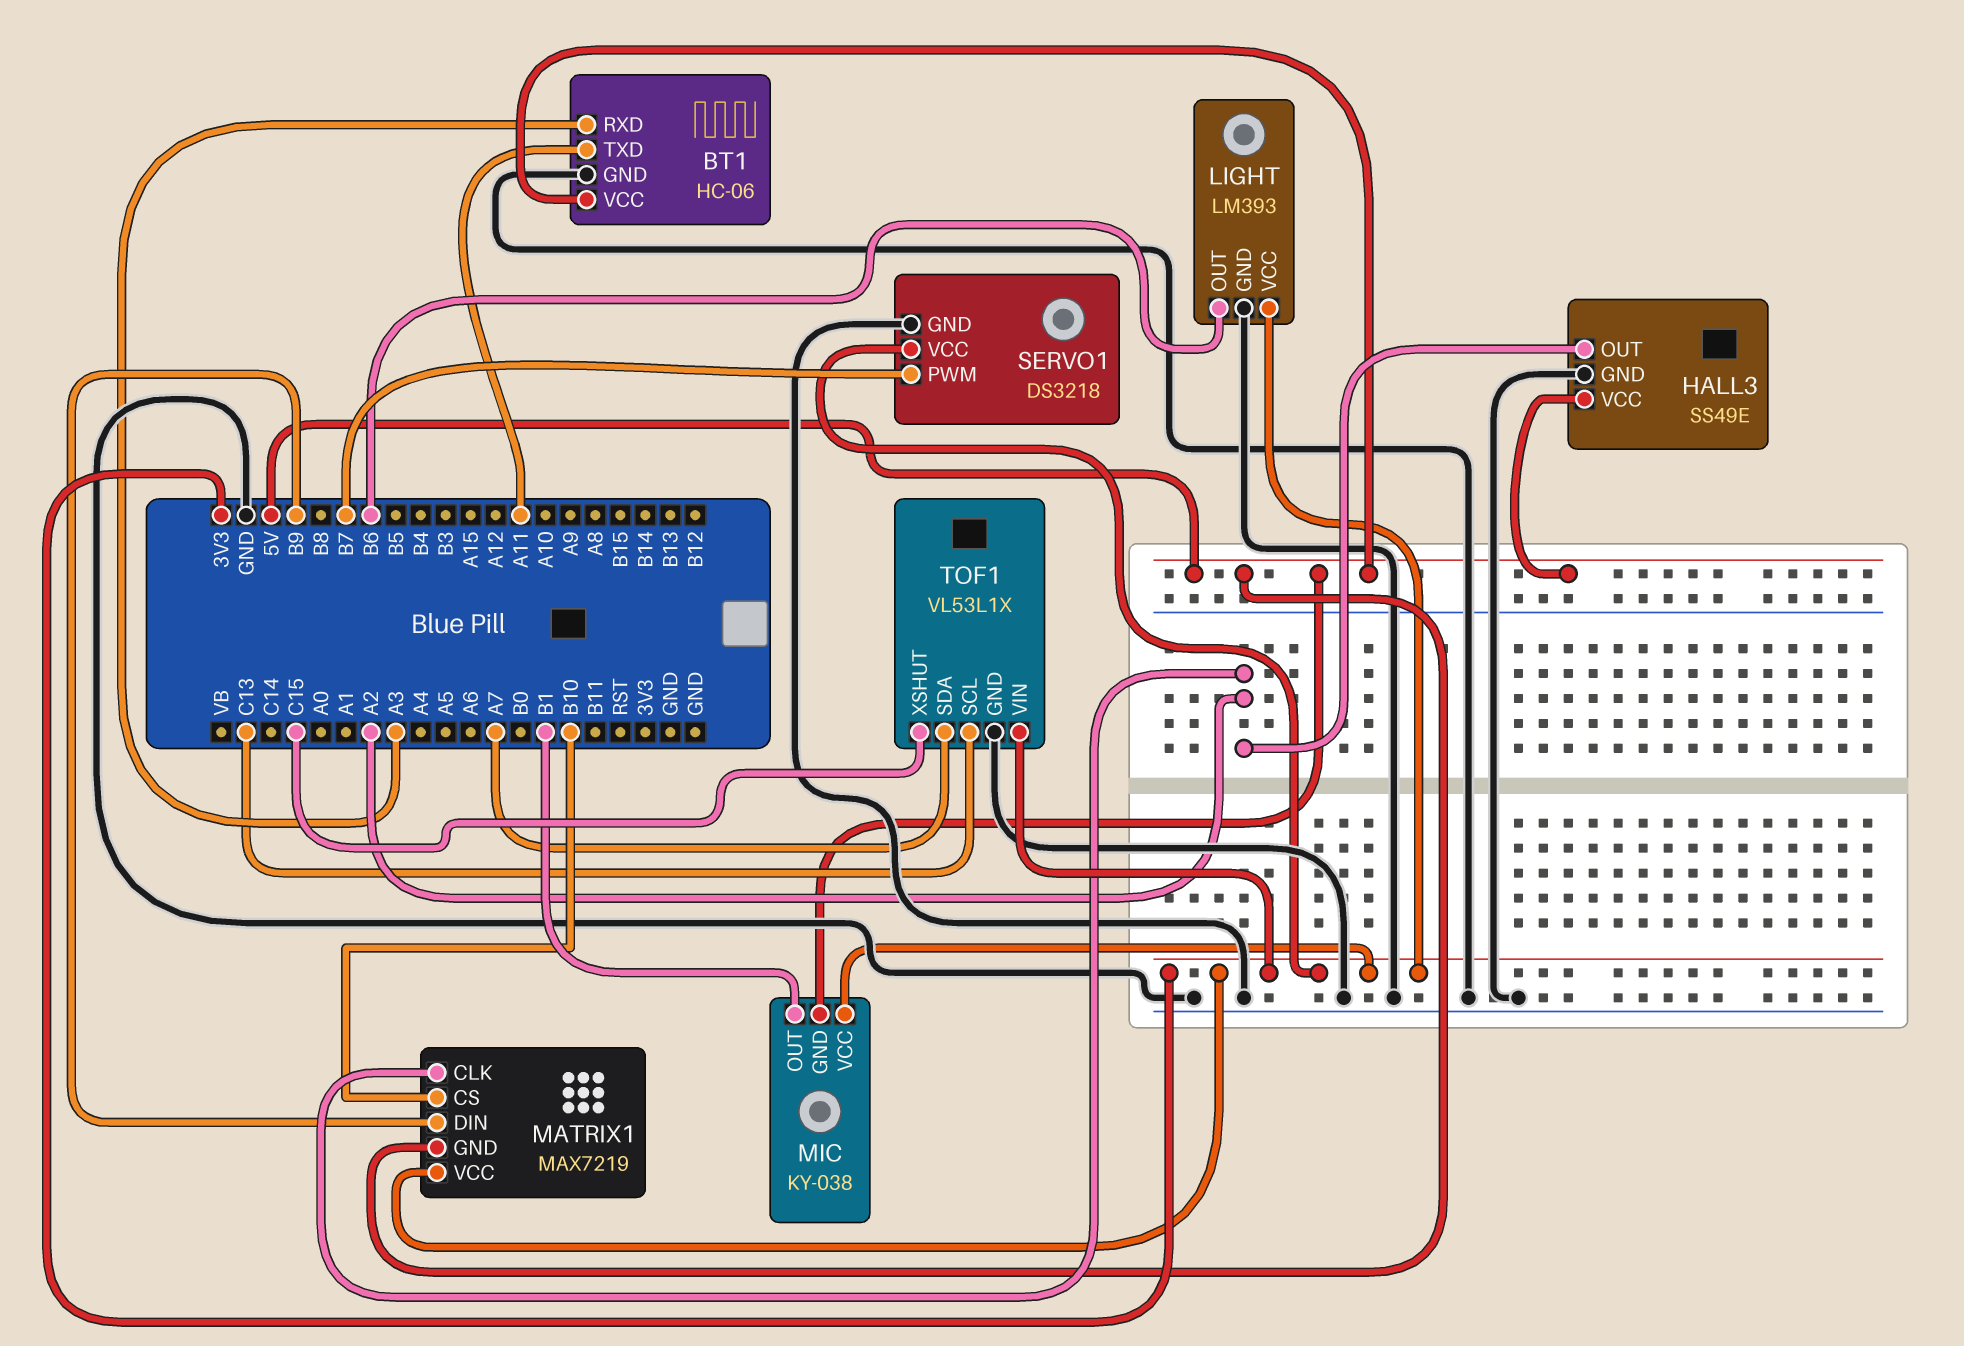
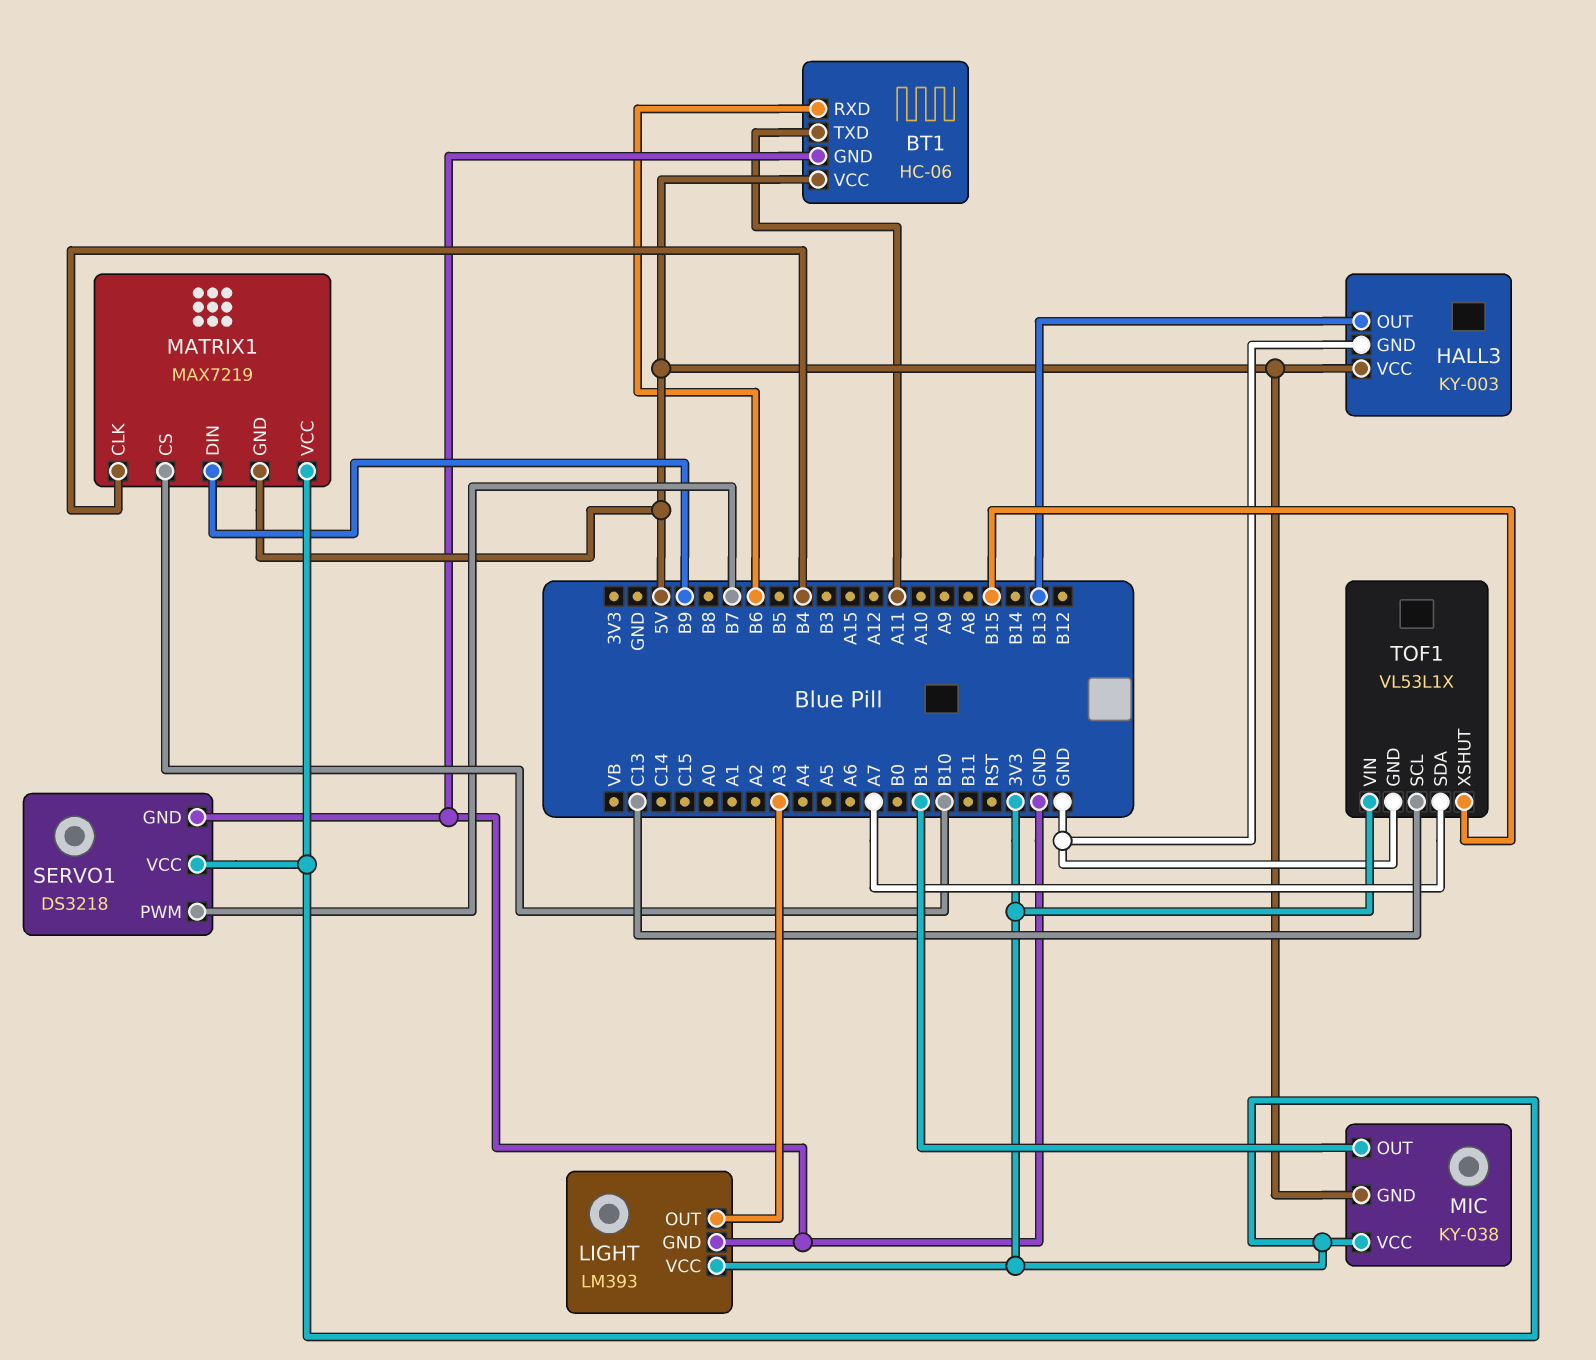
BT1 pin RXD: A3 -> B6
HALL3: SS49E -> KY-003
HALL3 pin OUT: A2 -> B13
LIGHT pin OUT: B6 -> A3
MATRIX1 pin CLK: A2 -> B4
TOF1 pin XSHUT: C15 -> B15

